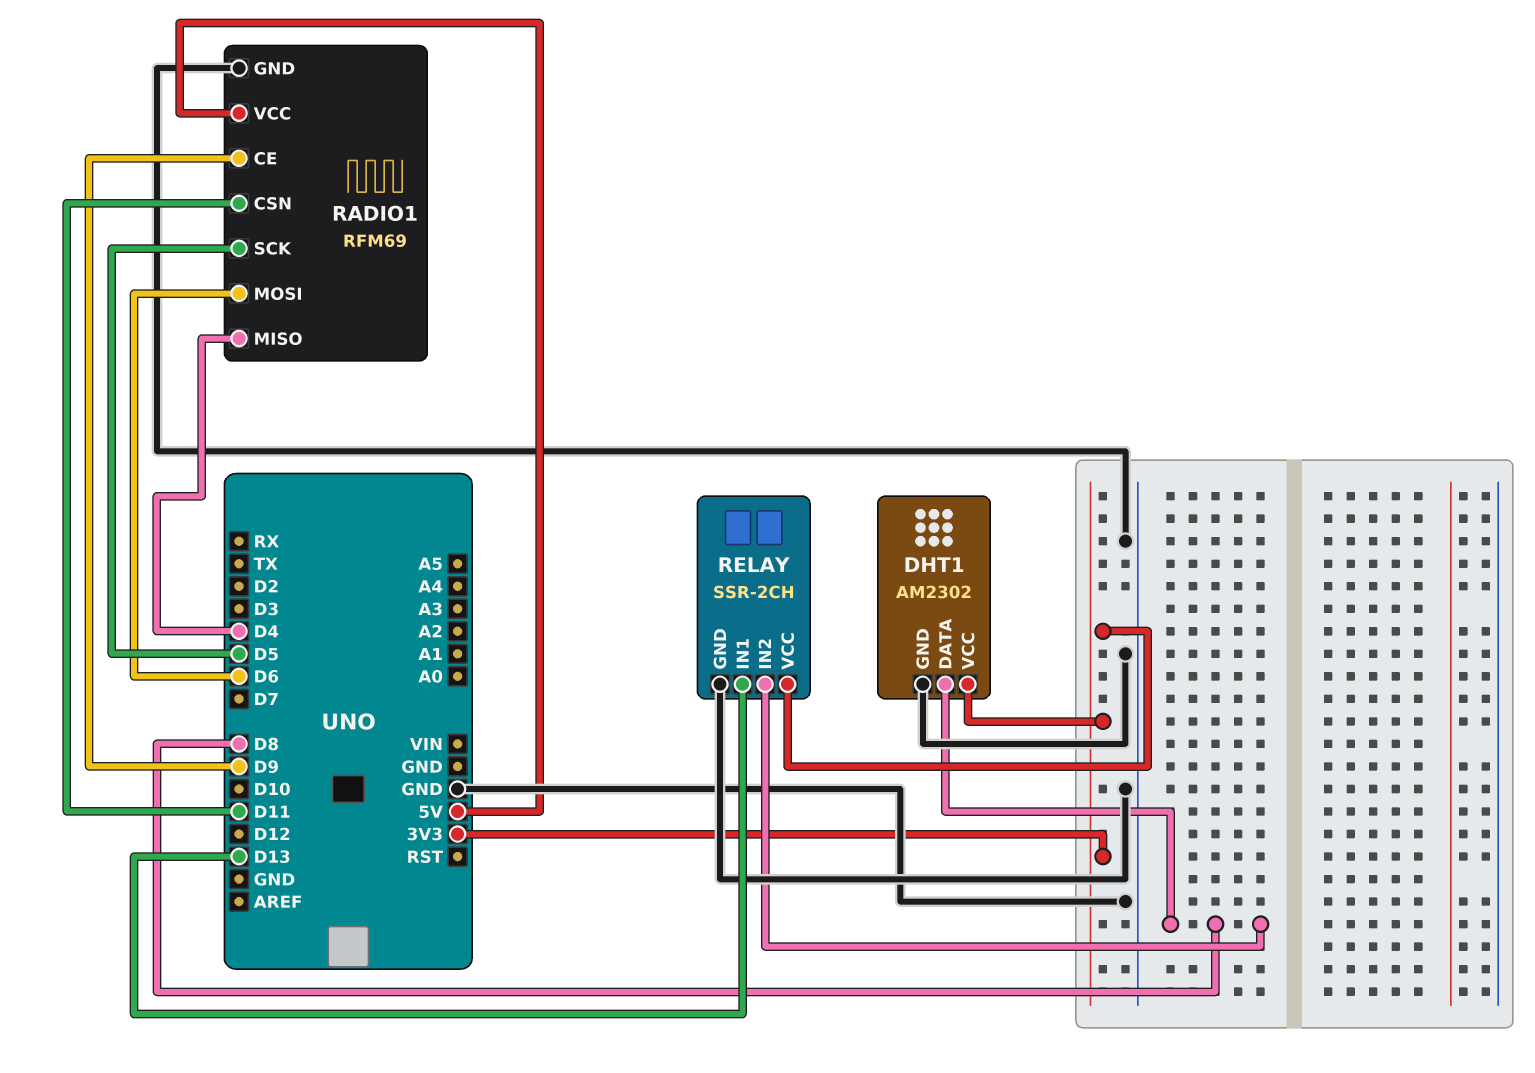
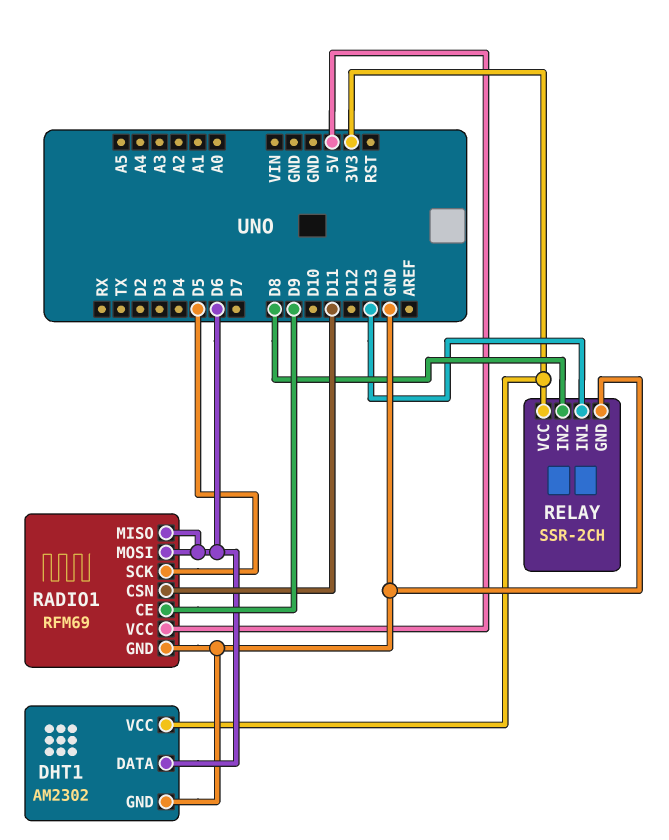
DHT1 pin DATA: D8 -> D6
RADIO1 pin MISO: D4 -> D6

